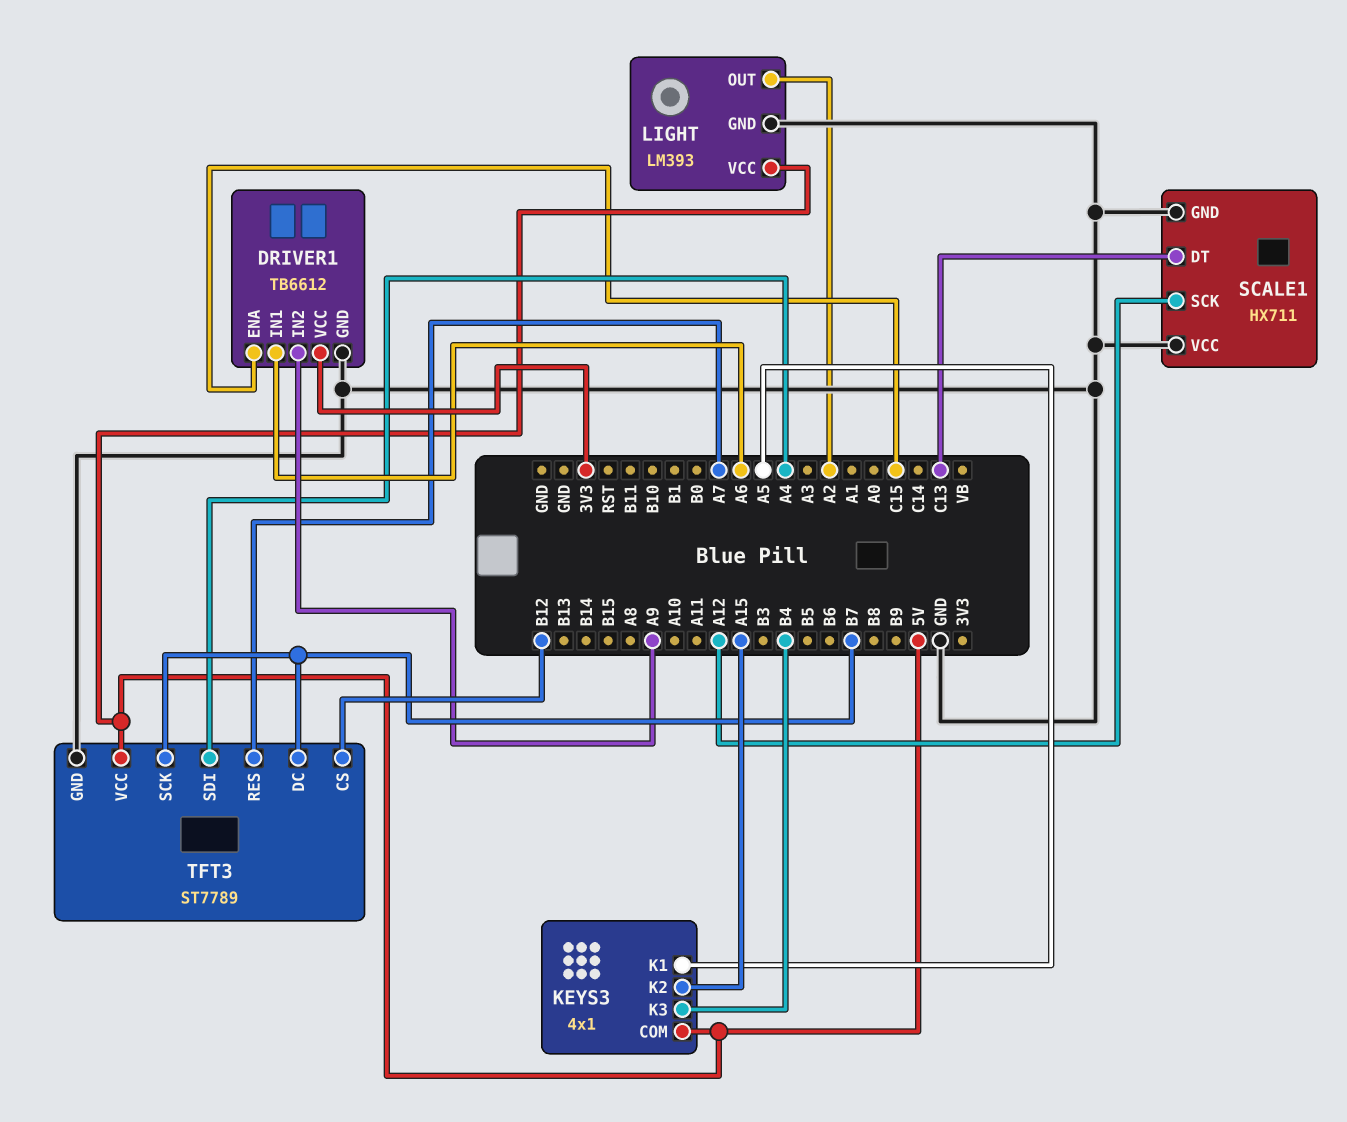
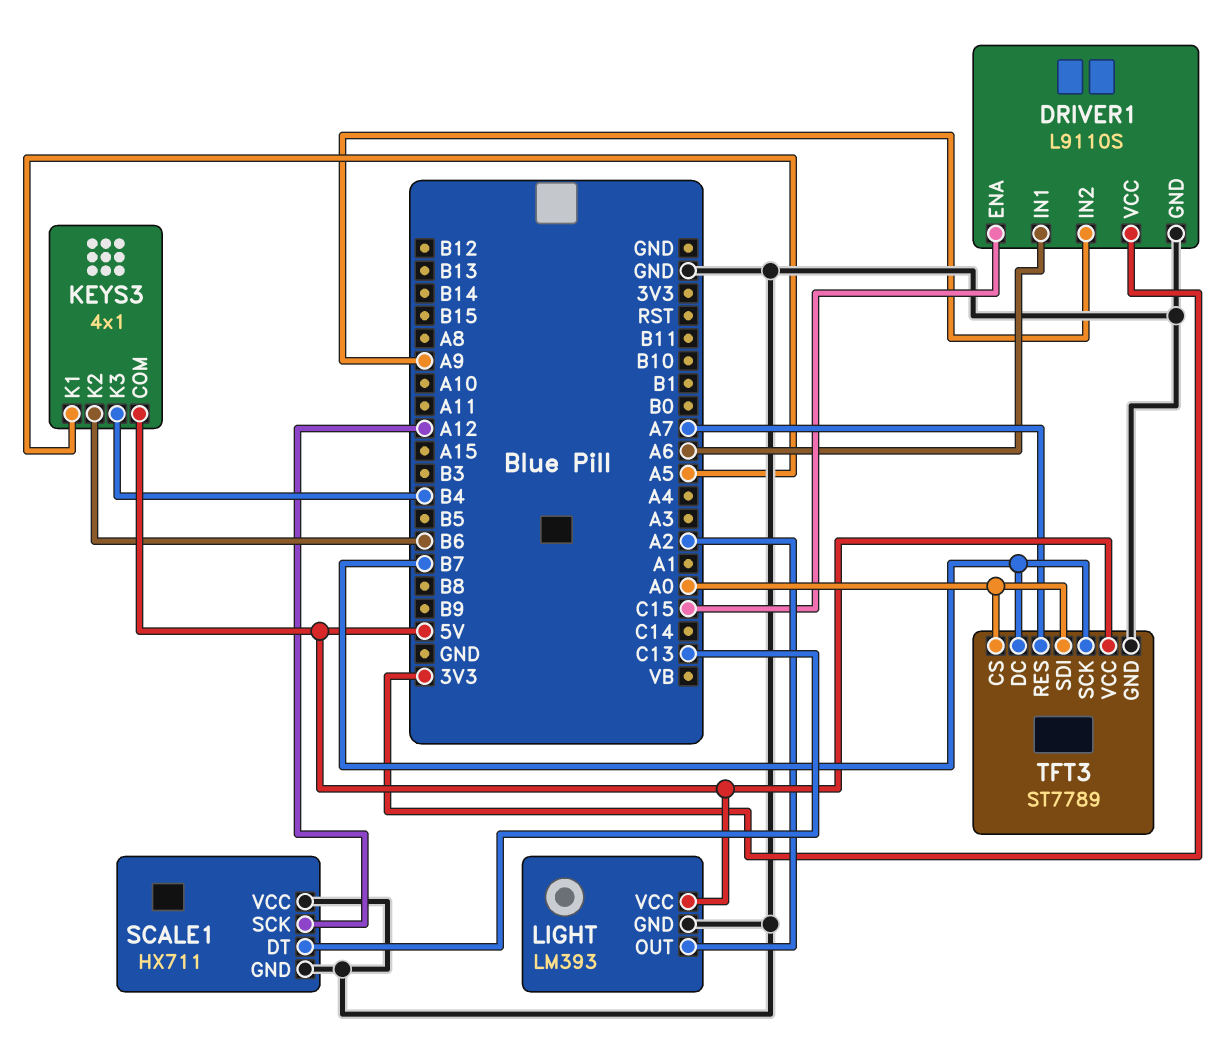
DRIVER1: TB6612 -> L9110S
KEYS3 pin K2: A15 -> B6
TFT3 pin CS: B12 -> A0
TFT3 pin SDI: A4 -> A0

